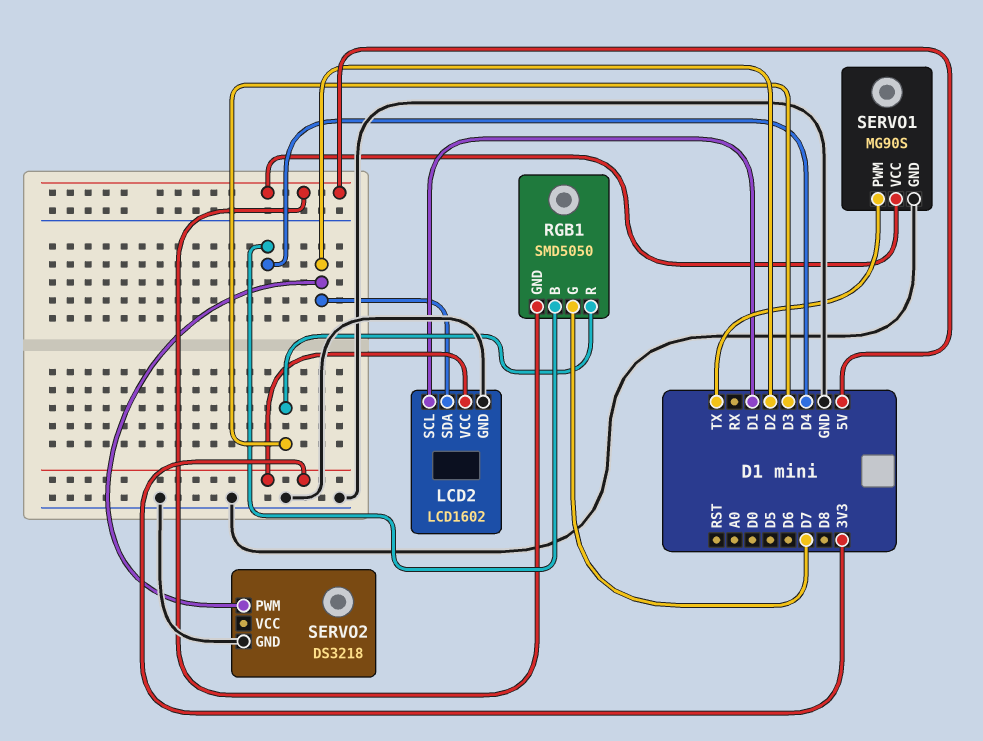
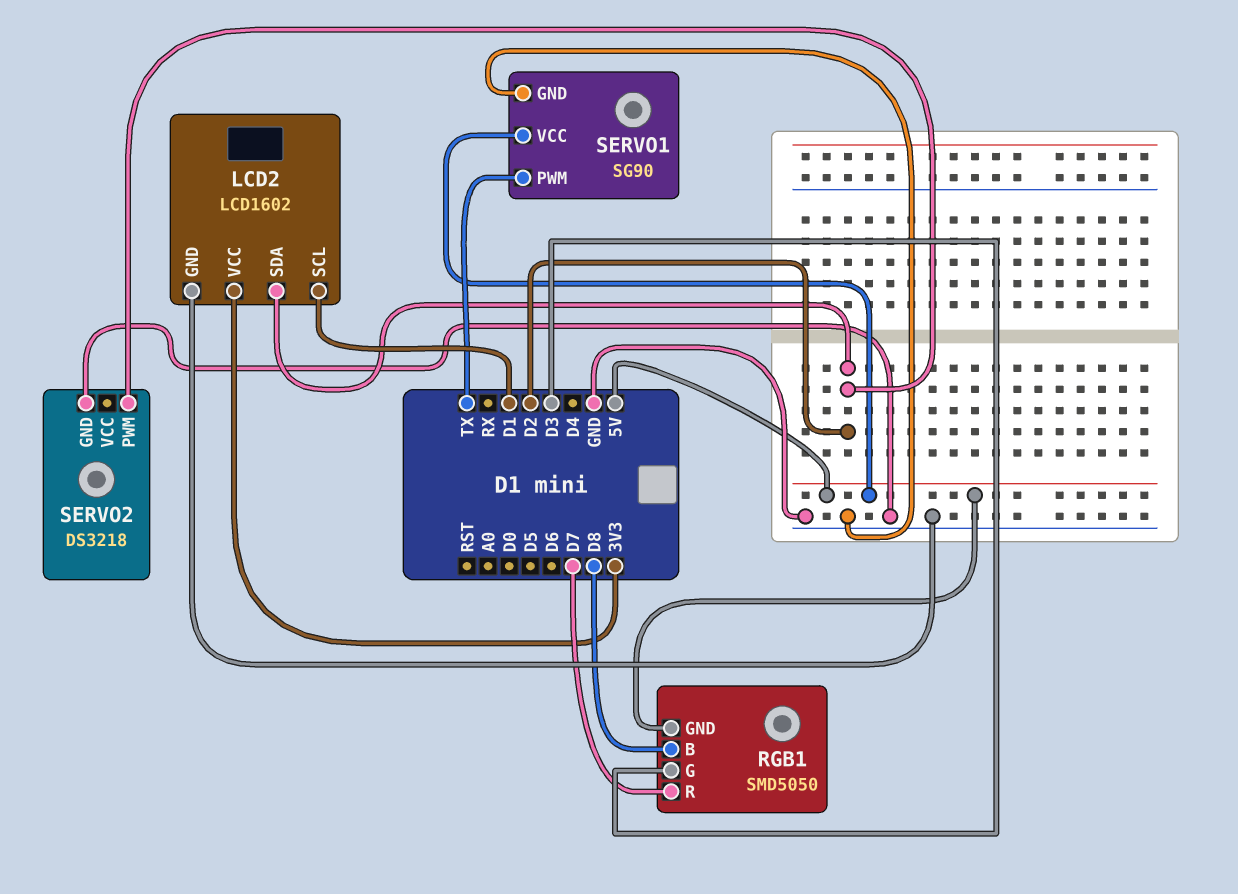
RGB1 pin B: D4 -> D8
RGB1 pin G: D7 -> D3
RGB1 pin R: D3 -> D7
SERVO1: MG90S -> SG90

